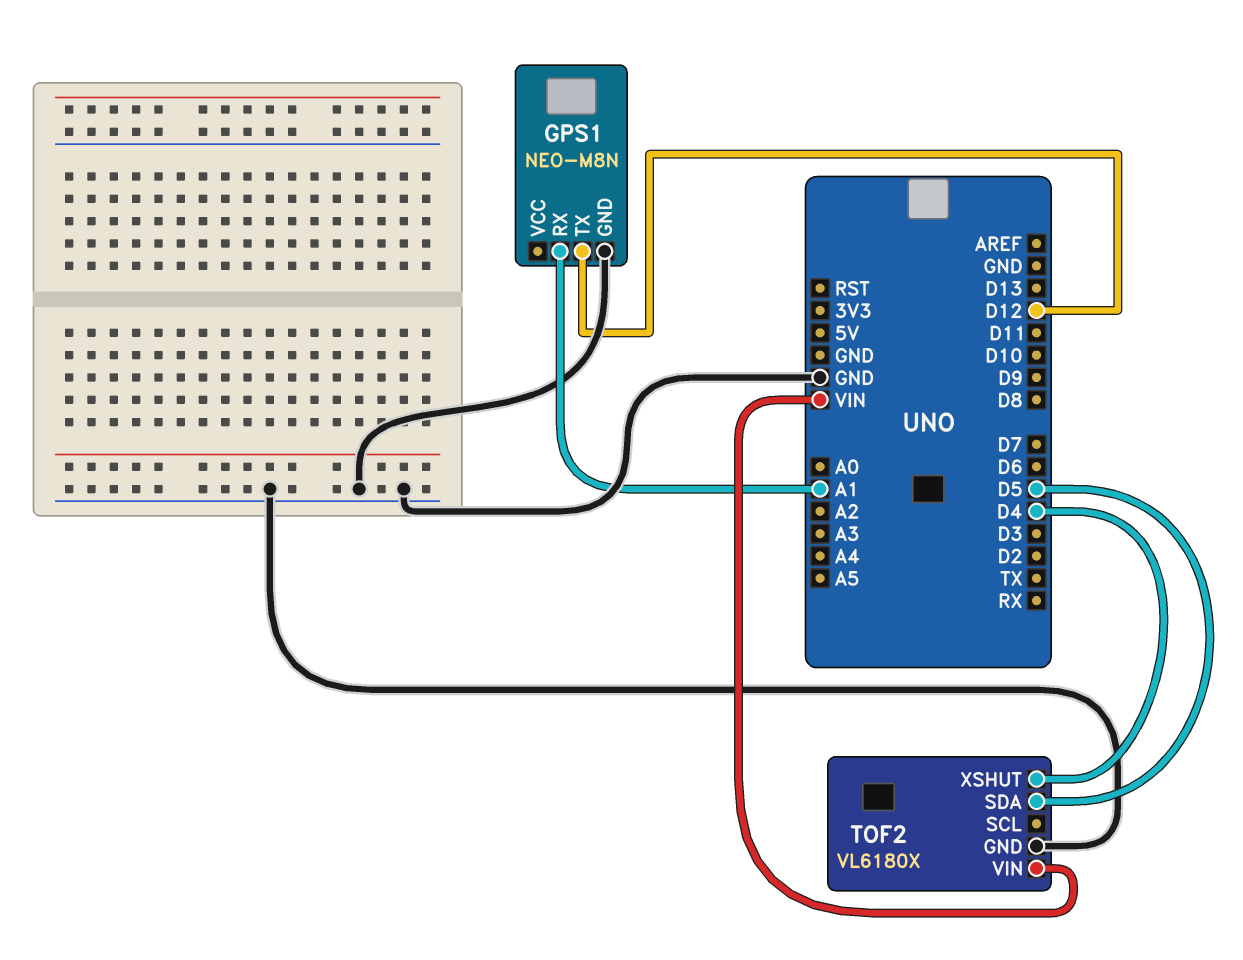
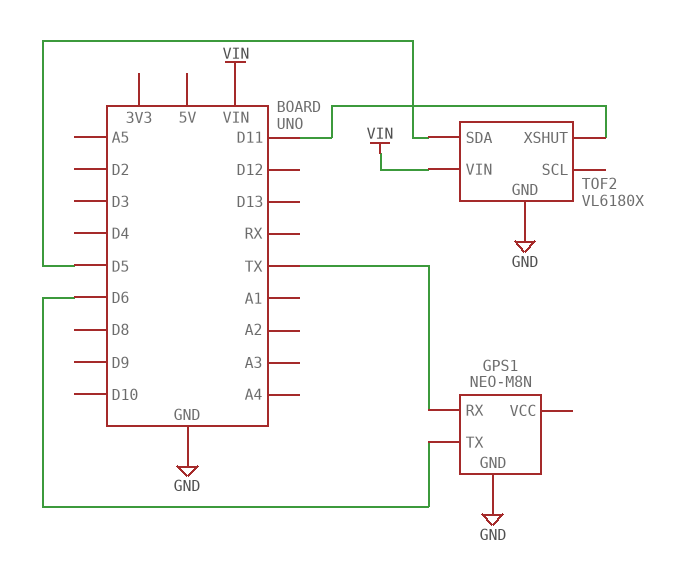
GPS1 pin RX: A1 -> TX
GPS1 pin TX: D12 -> D6
TOF2 pin XSHUT: D4 -> D11

